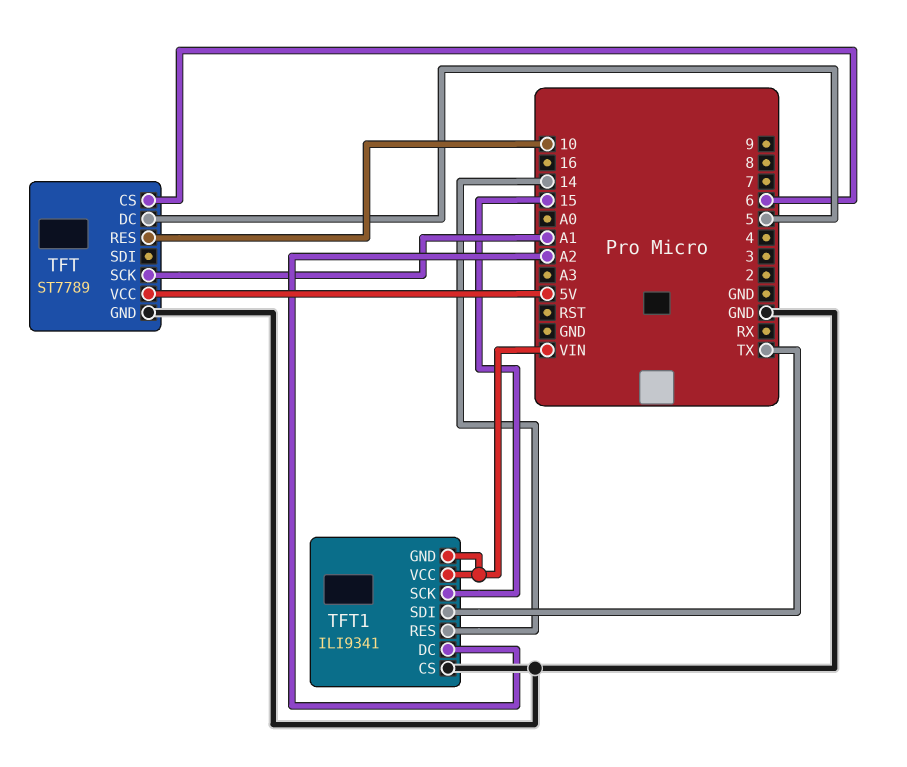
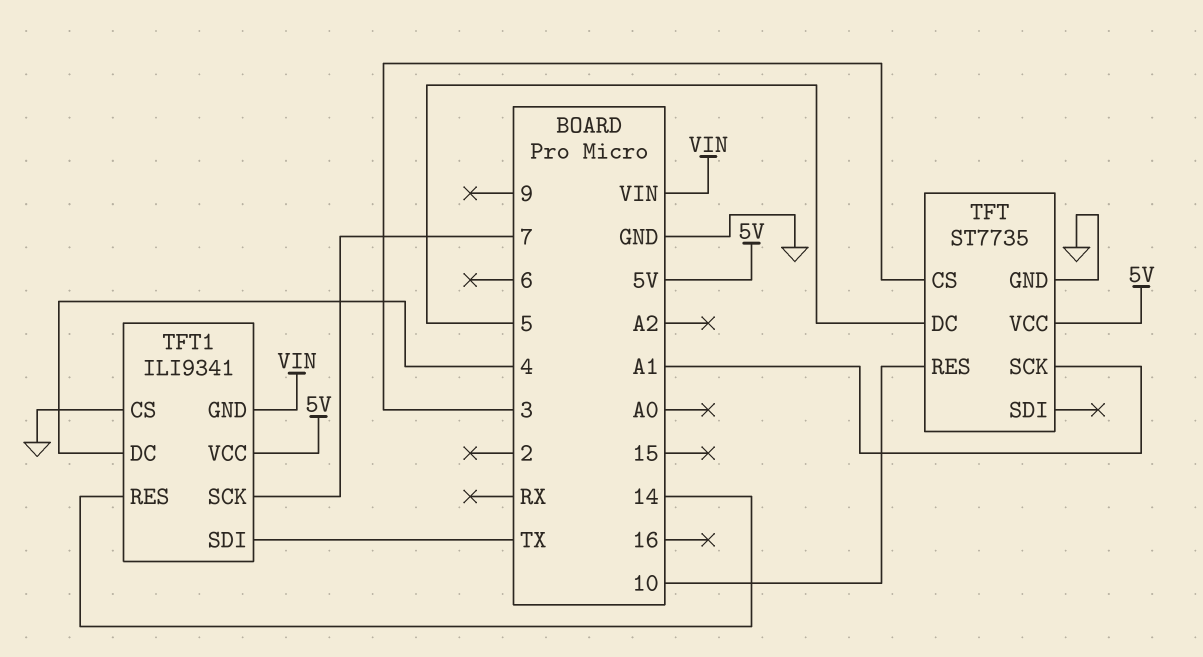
TFT: ST7789 -> ST7735
TFT pin CS: 6 -> 3
TFT1 pin DC: A2 -> 4
TFT1 pin SCK: 15 -> 7
TFT1 pin VCC: VIN -> 5V

